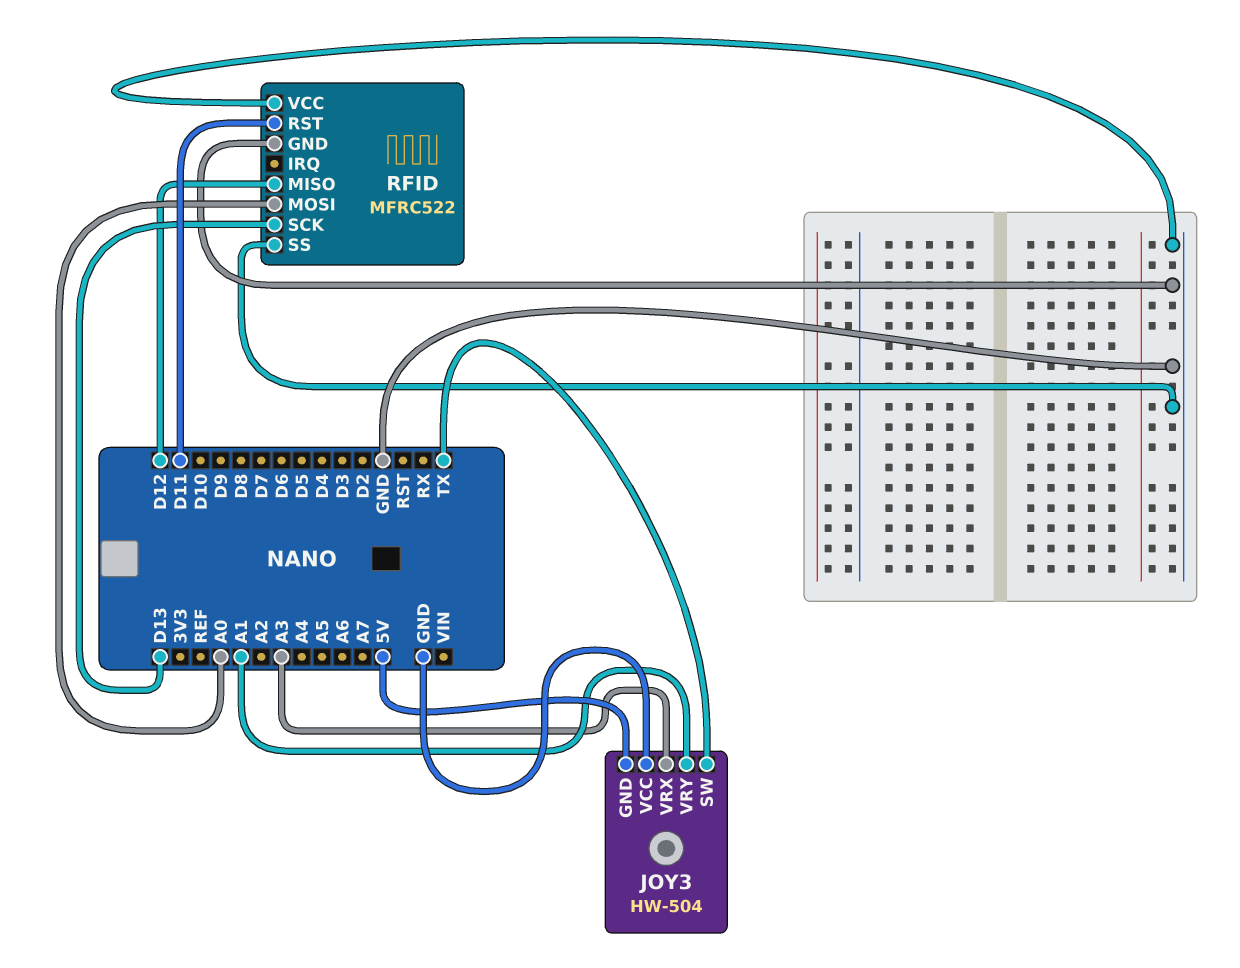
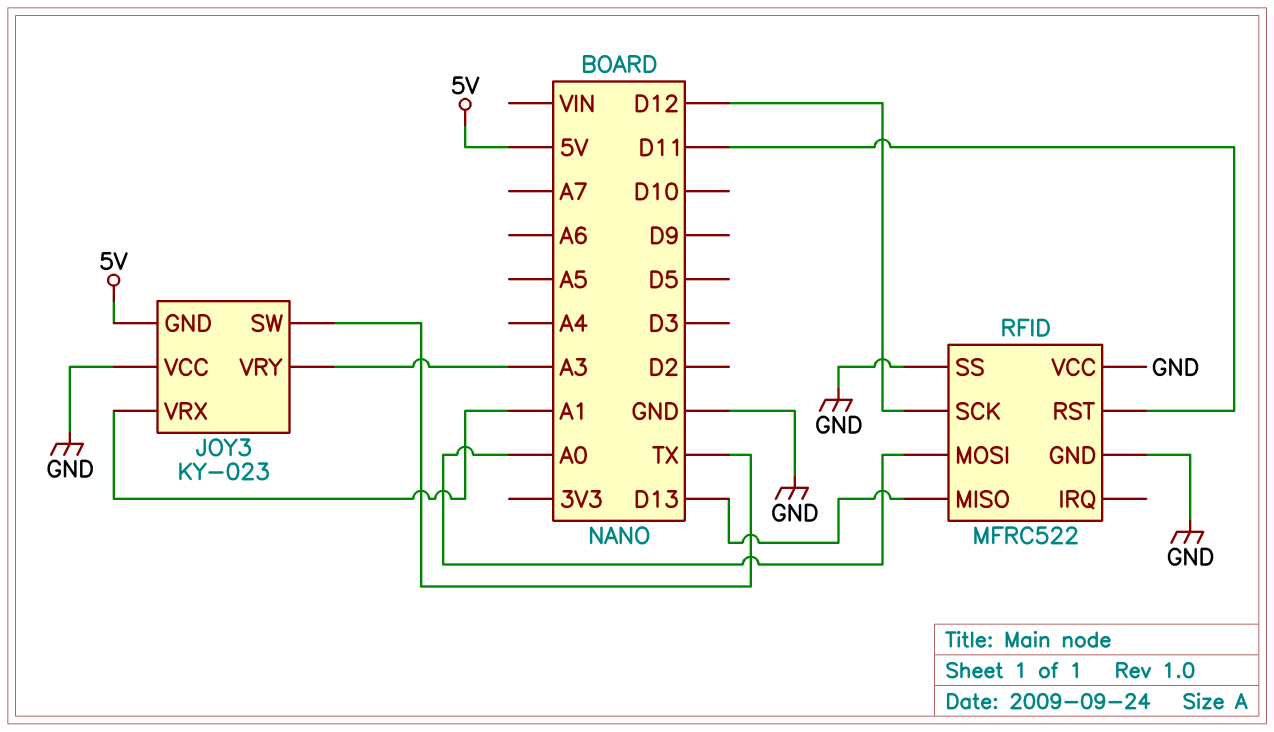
JOY3: HW-504 -> KY-023
JOY3 pin VRX: A3 -> A1
JOY3 pin VRY: A1 -> A3
RFID pin MISO: D12 -> D13
RFID pin SCK: D13 -> D12

